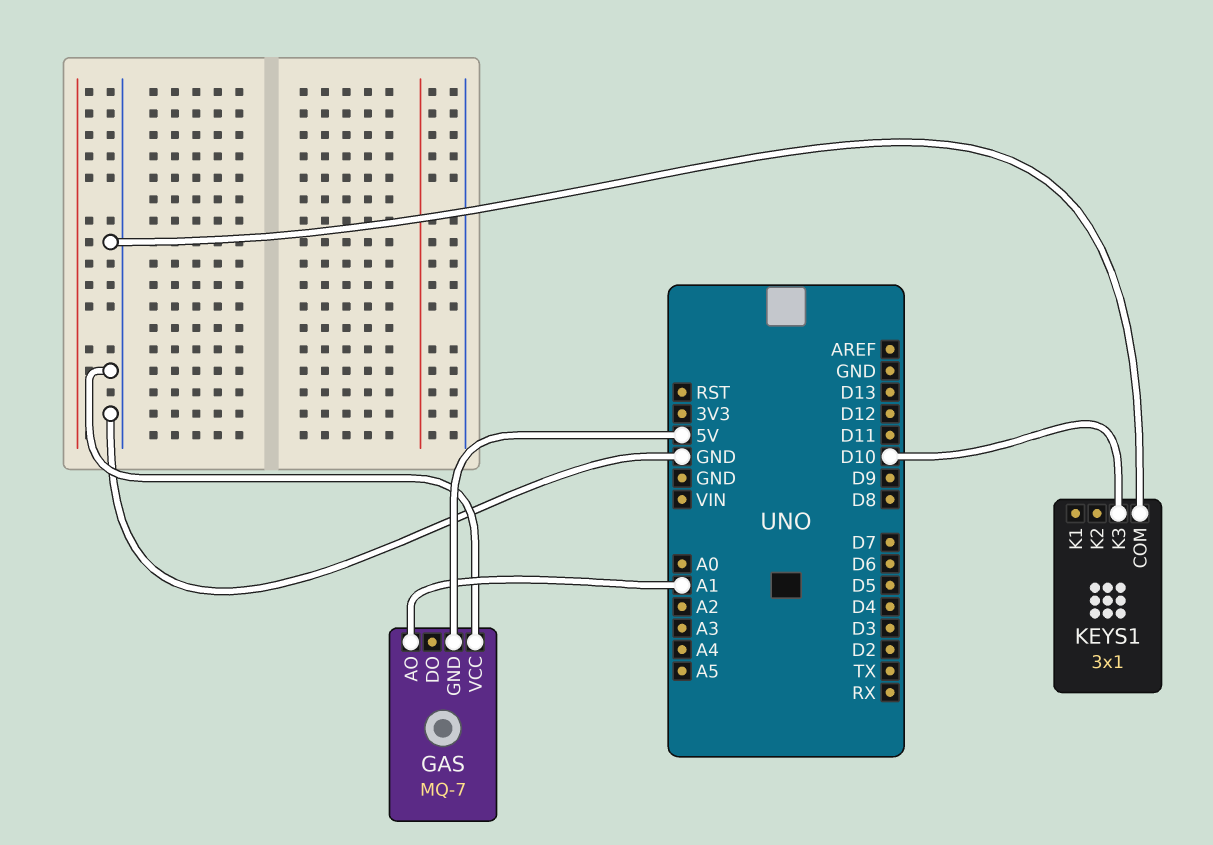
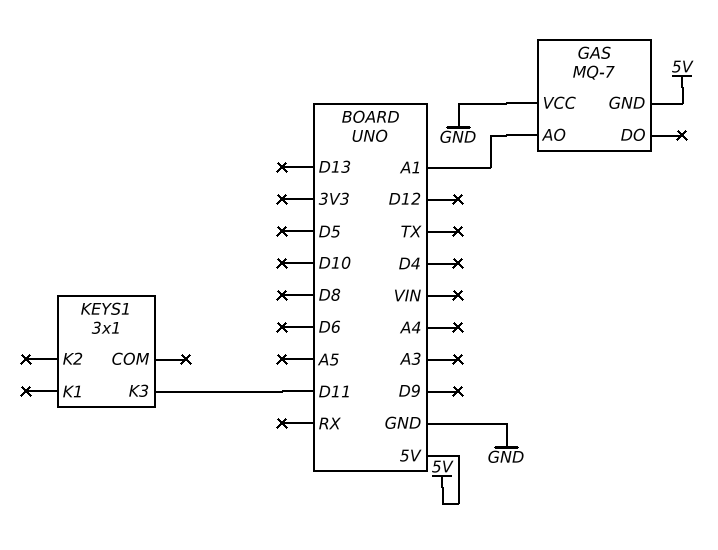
KEYS1 pin COM: GND -> none
KEYS1 pin K3: D10 -> D11

